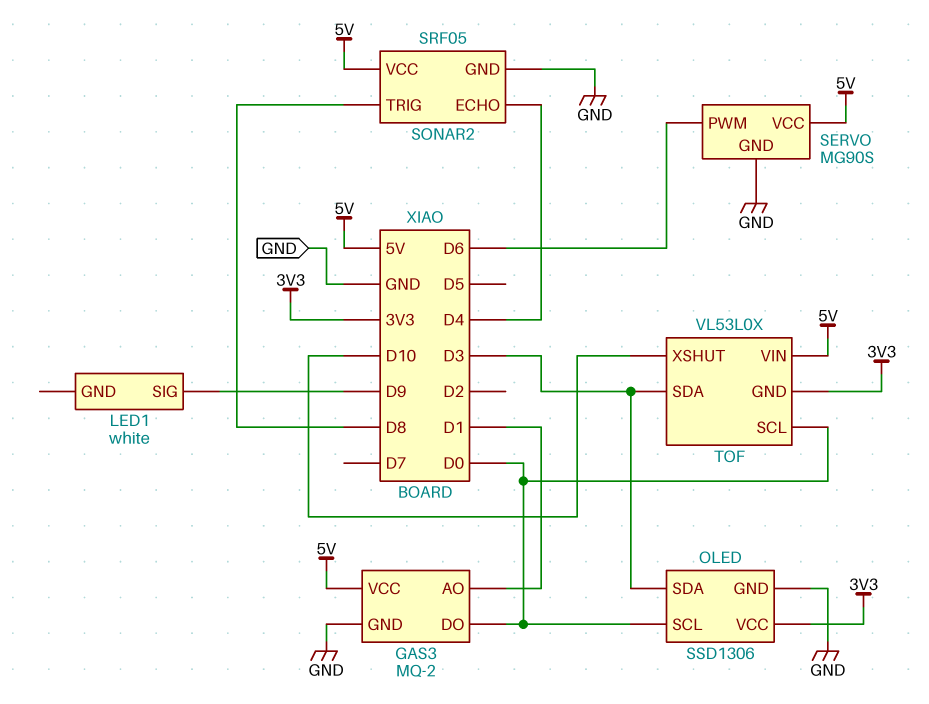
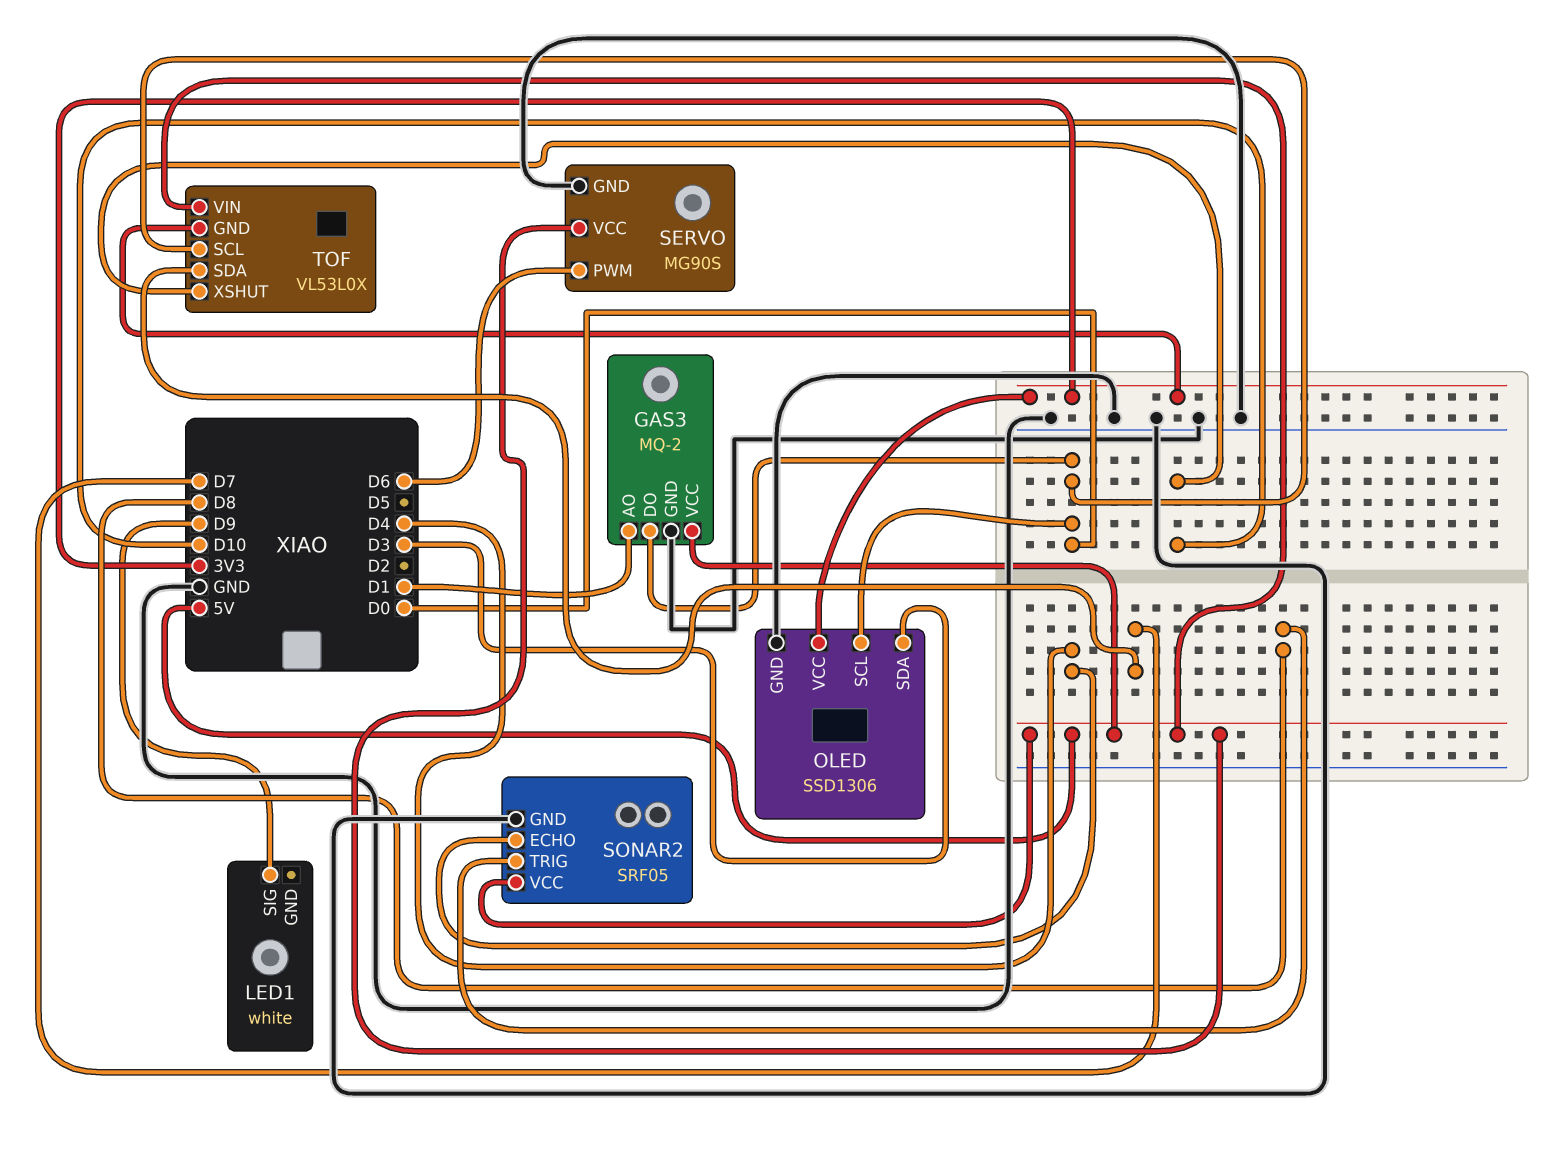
TOF pin SDA: D3 -> D7

